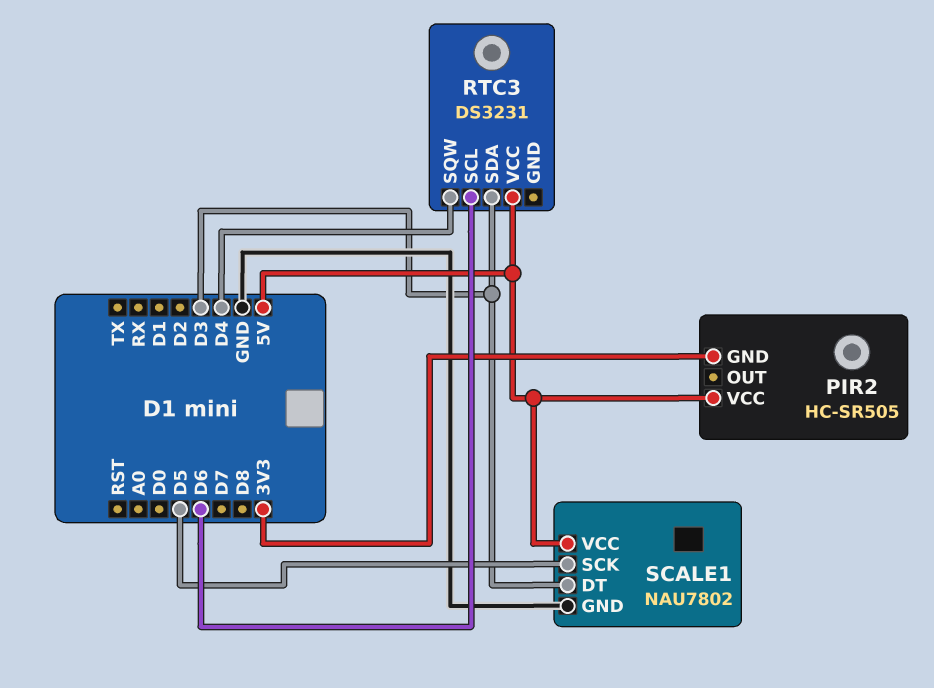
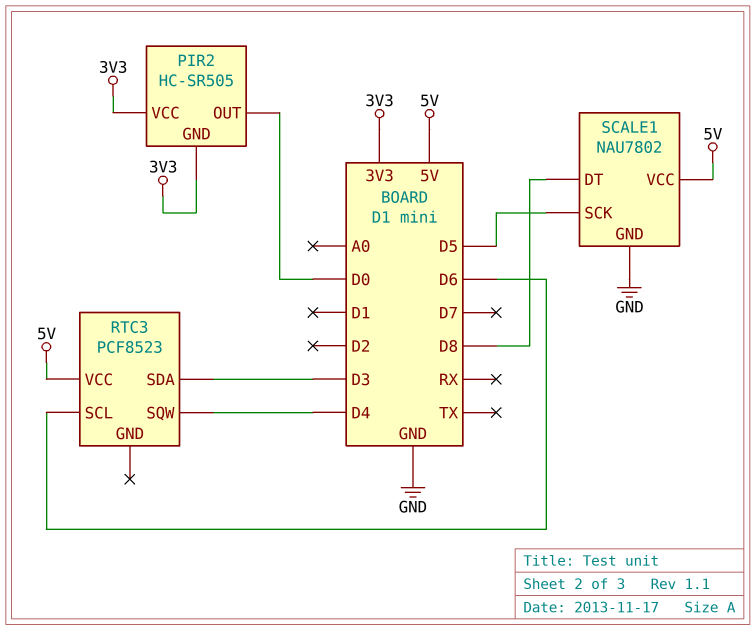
PIR2 pin OUT: none -> D0
PIR2 pin VCC: 5V -> 3V3
RTC3: DS3231 -> PCF8523
SCALE1 pin DT: D3 -> D8

